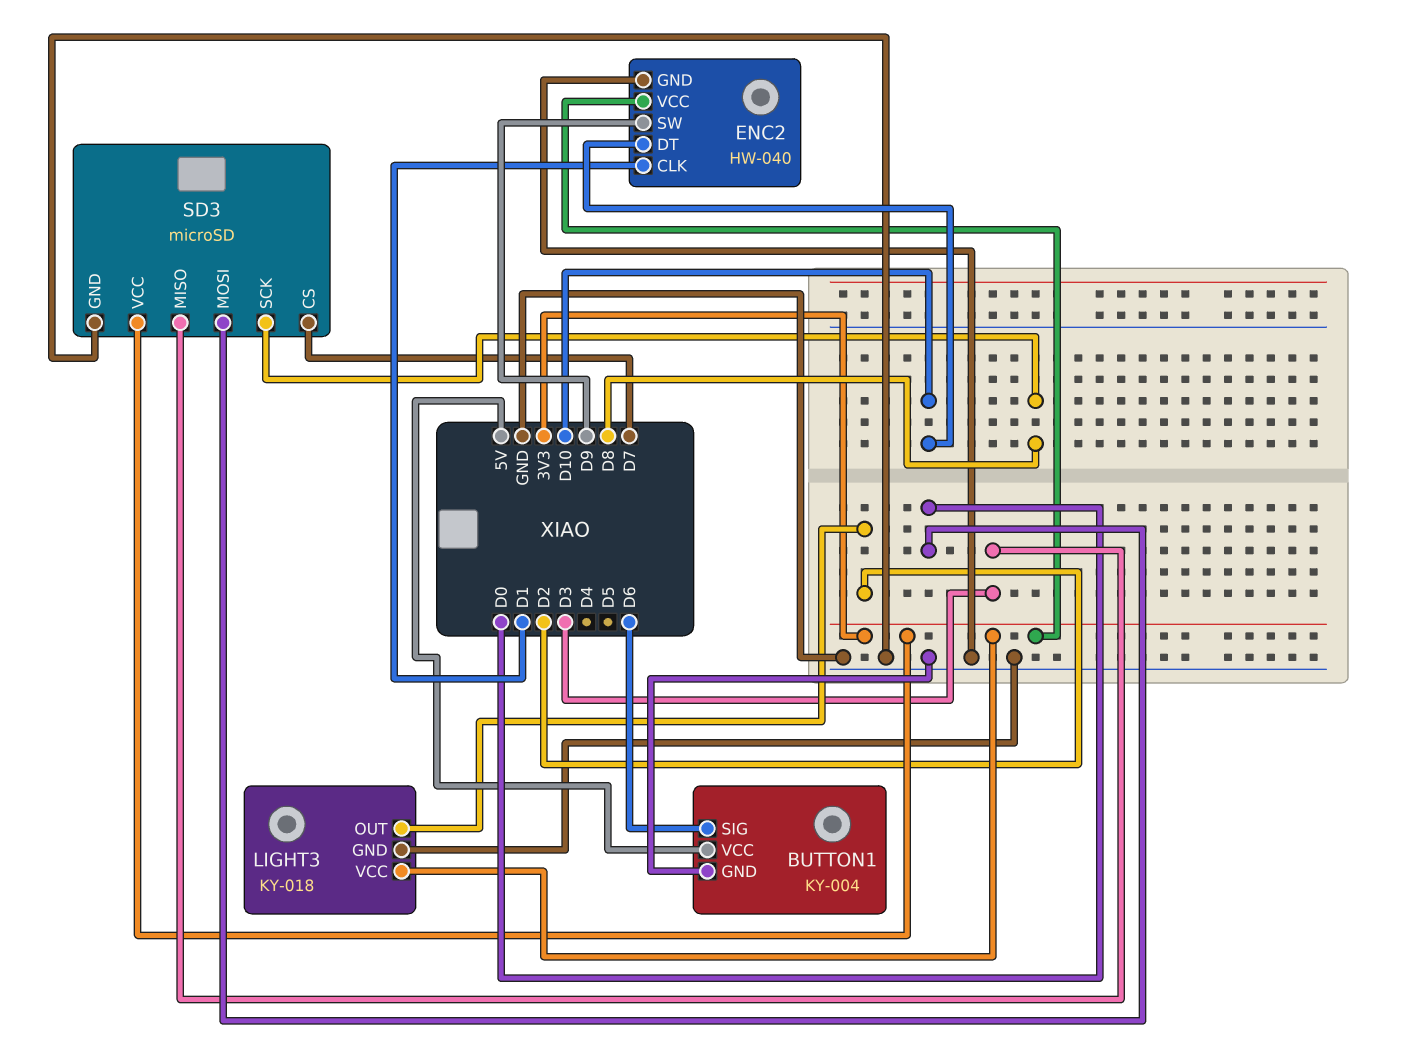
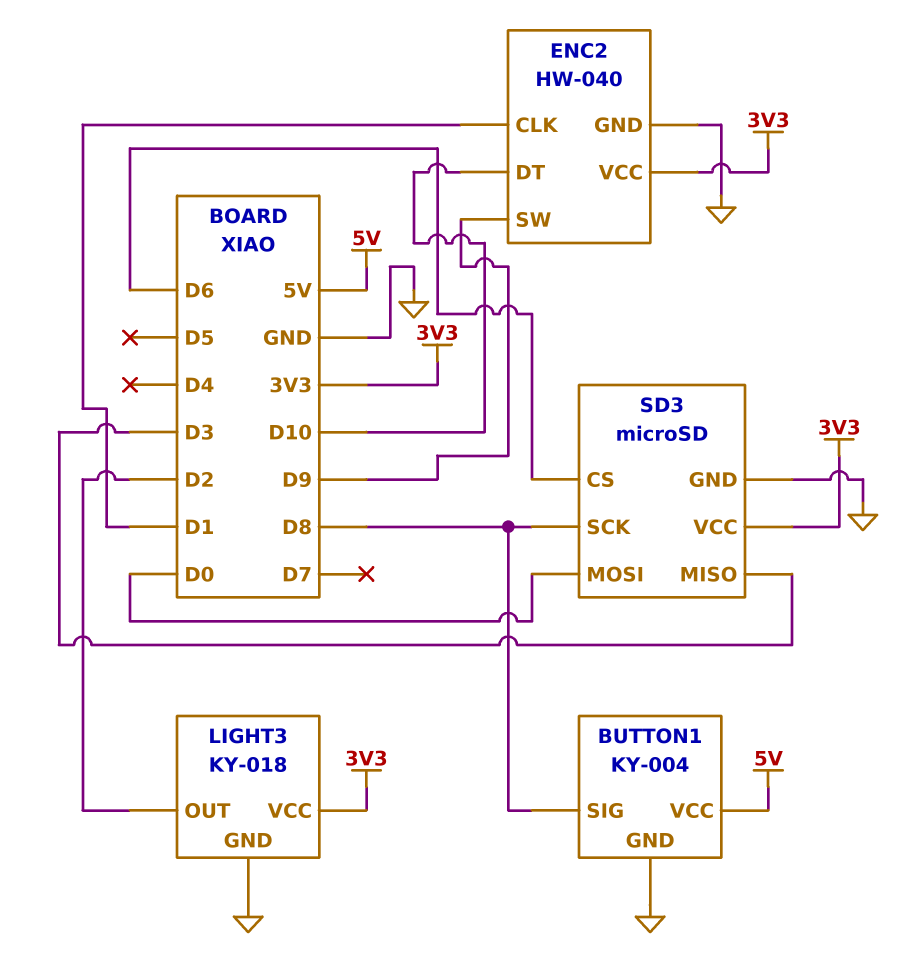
BUTTON1 pin SIG: D6 -> D8
SD3 pin CS: D7 -> D6

